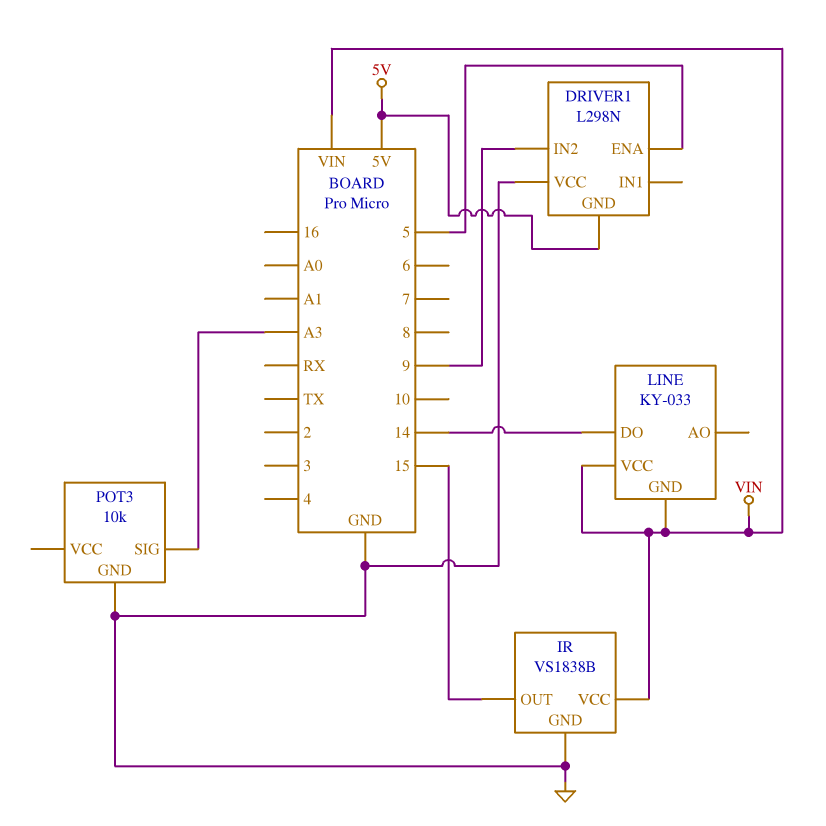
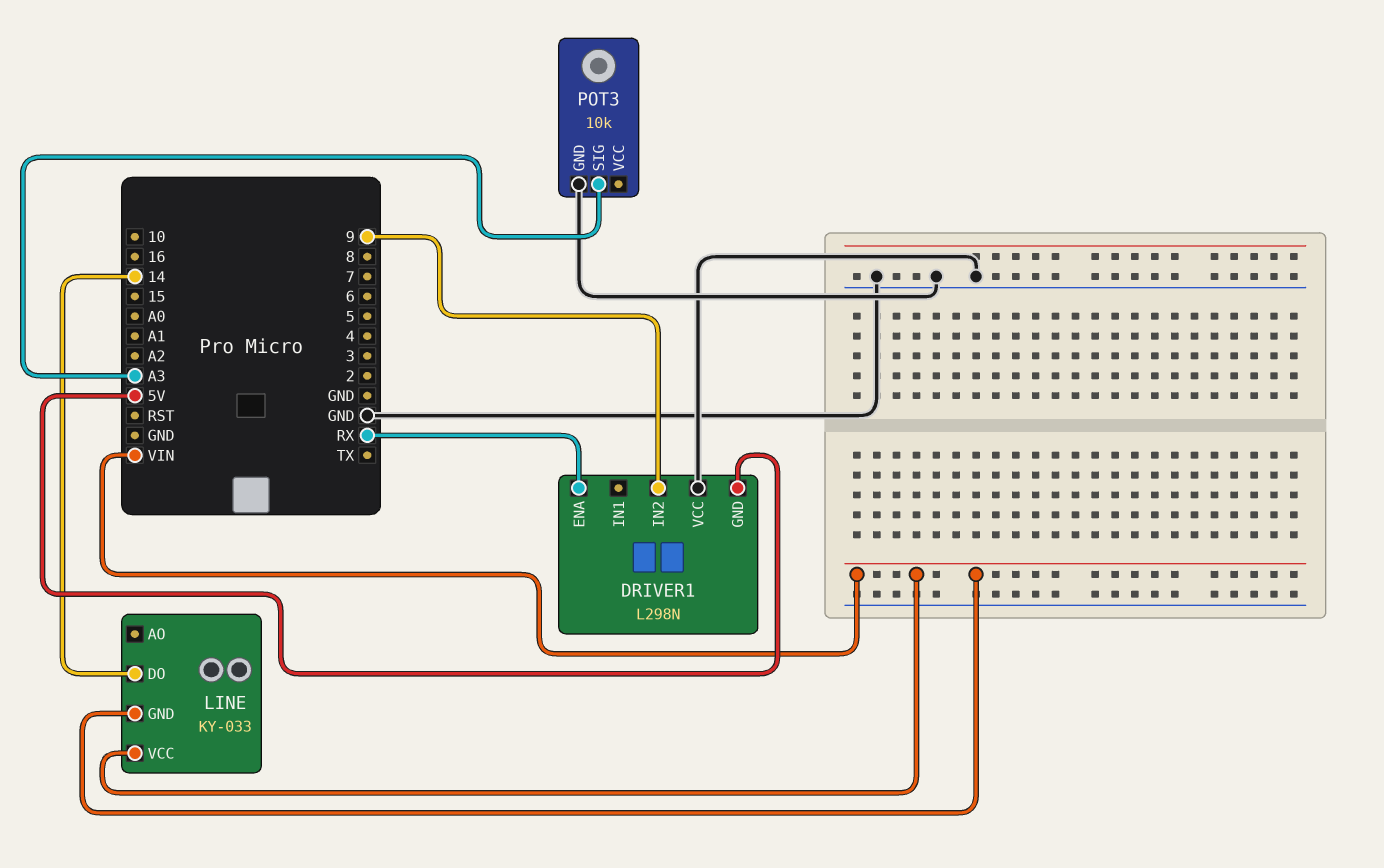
DRIVER1 pin ENA: 5 -> RX
IR: VS1838B -> none
IR pin GND: GND -> none
IR pin OUT: 15 -> none
IR pin VCC: VIN -> none

